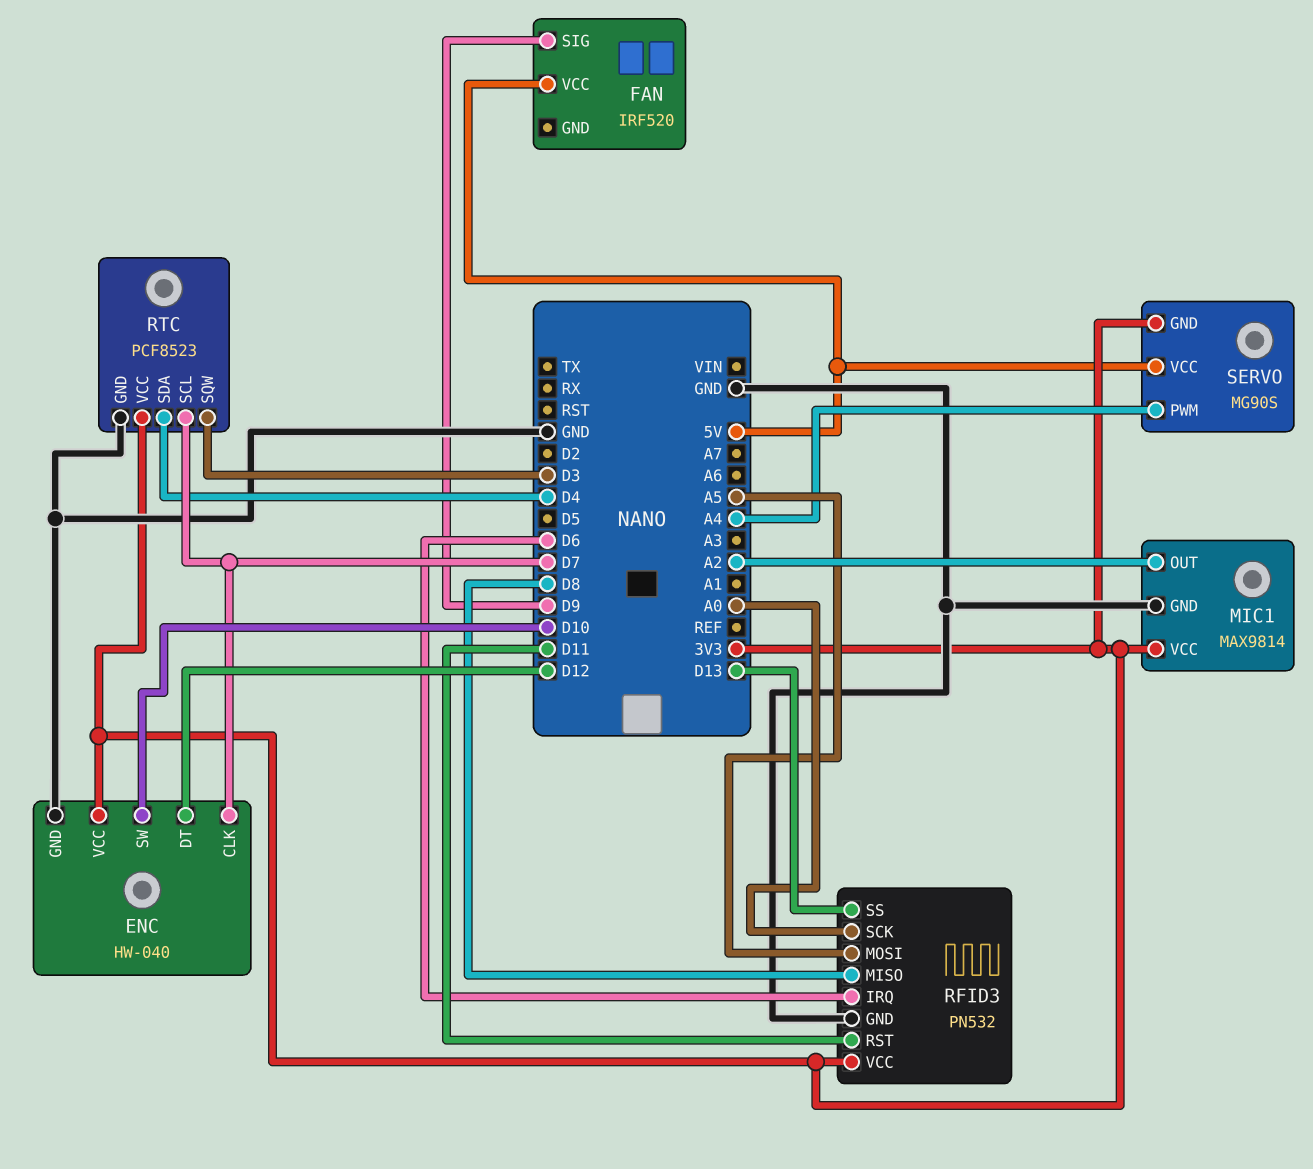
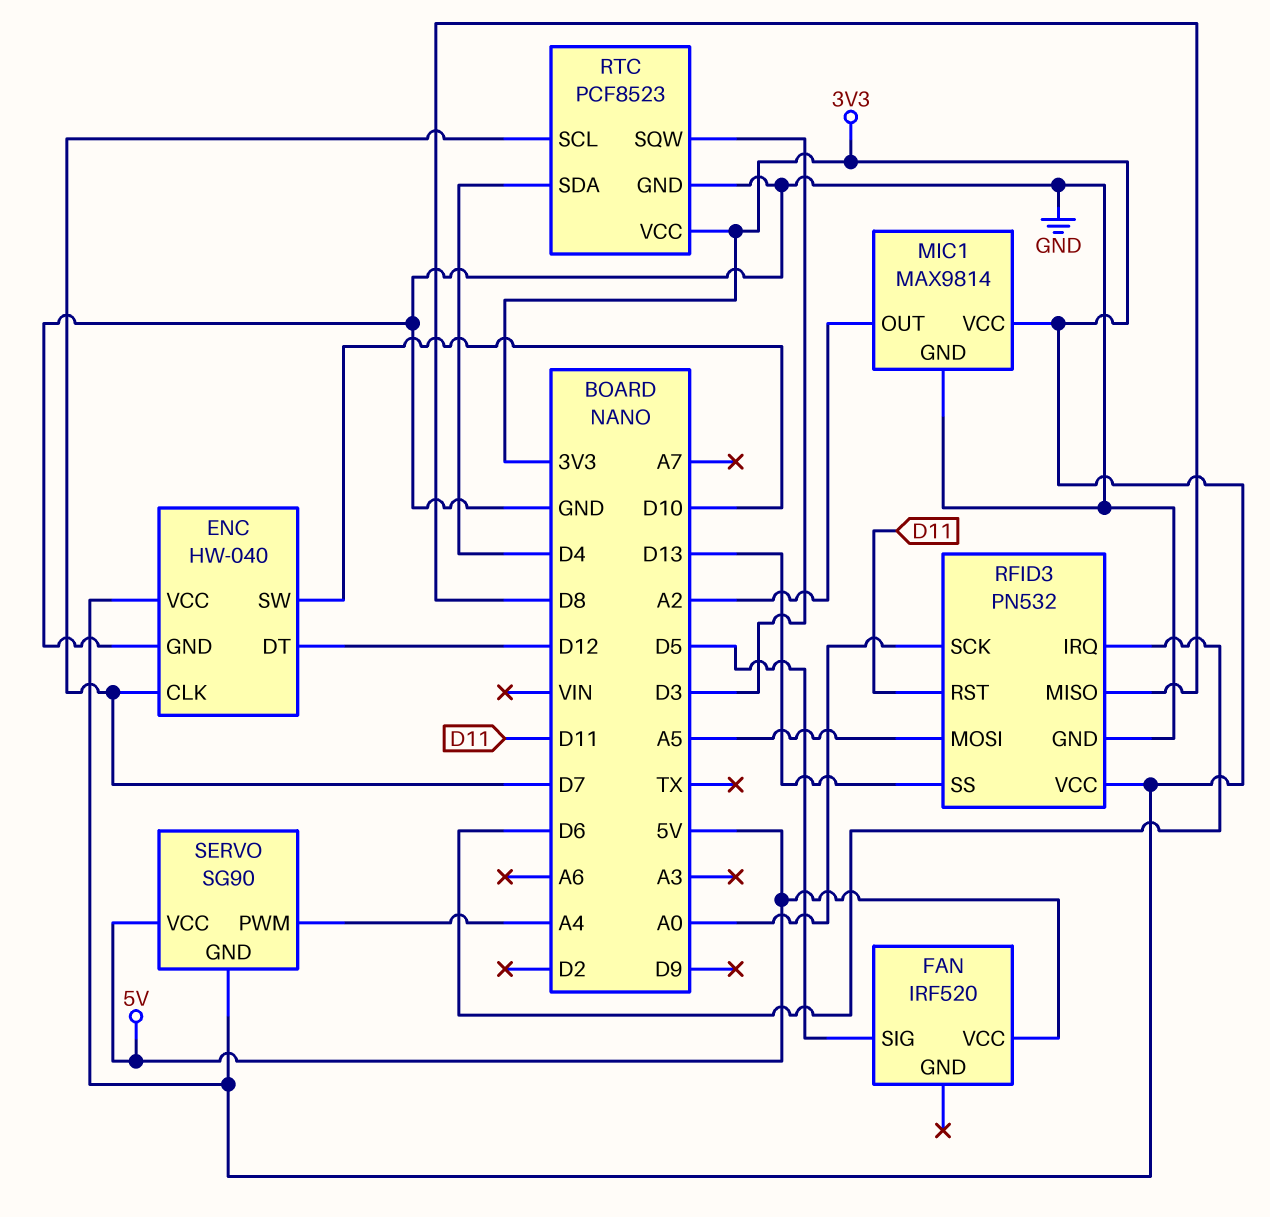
FAN pin SIG: D9 -> D5
SERVO: MG90S -> SG90

